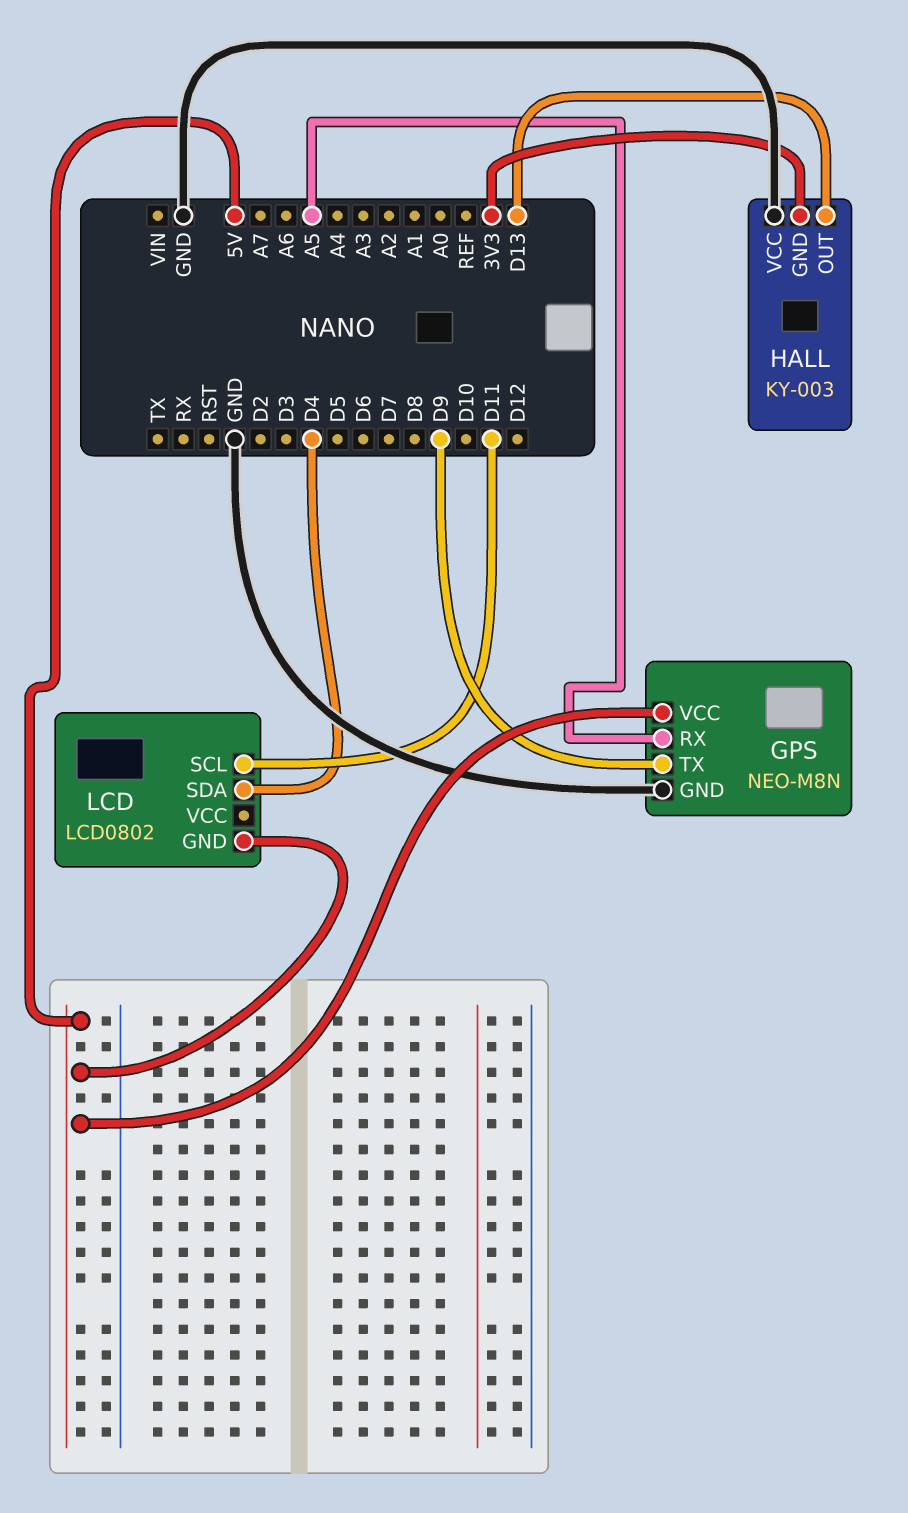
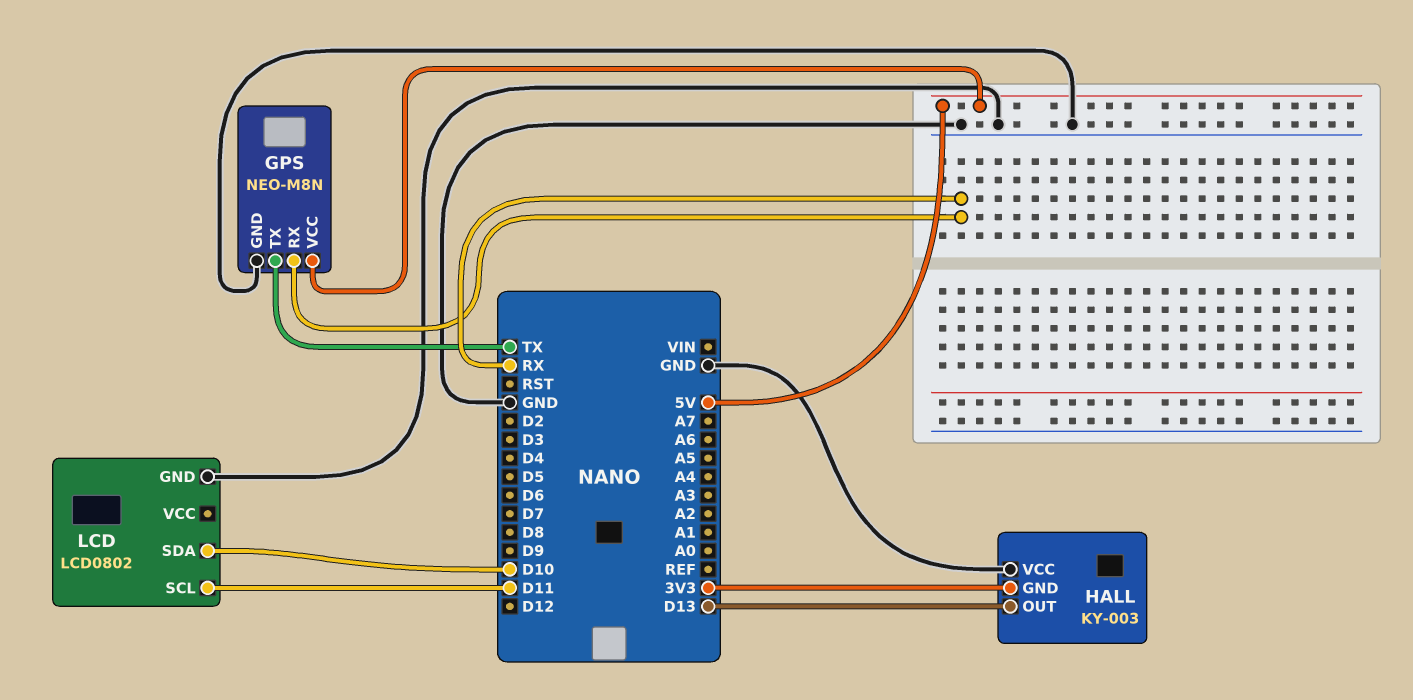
GPS pin RX: A5 -> RX
GPS pin TX: D9 -> TX
LCD pin GND: 5V -> GND
LCD pin SDA: D4 -> D10

